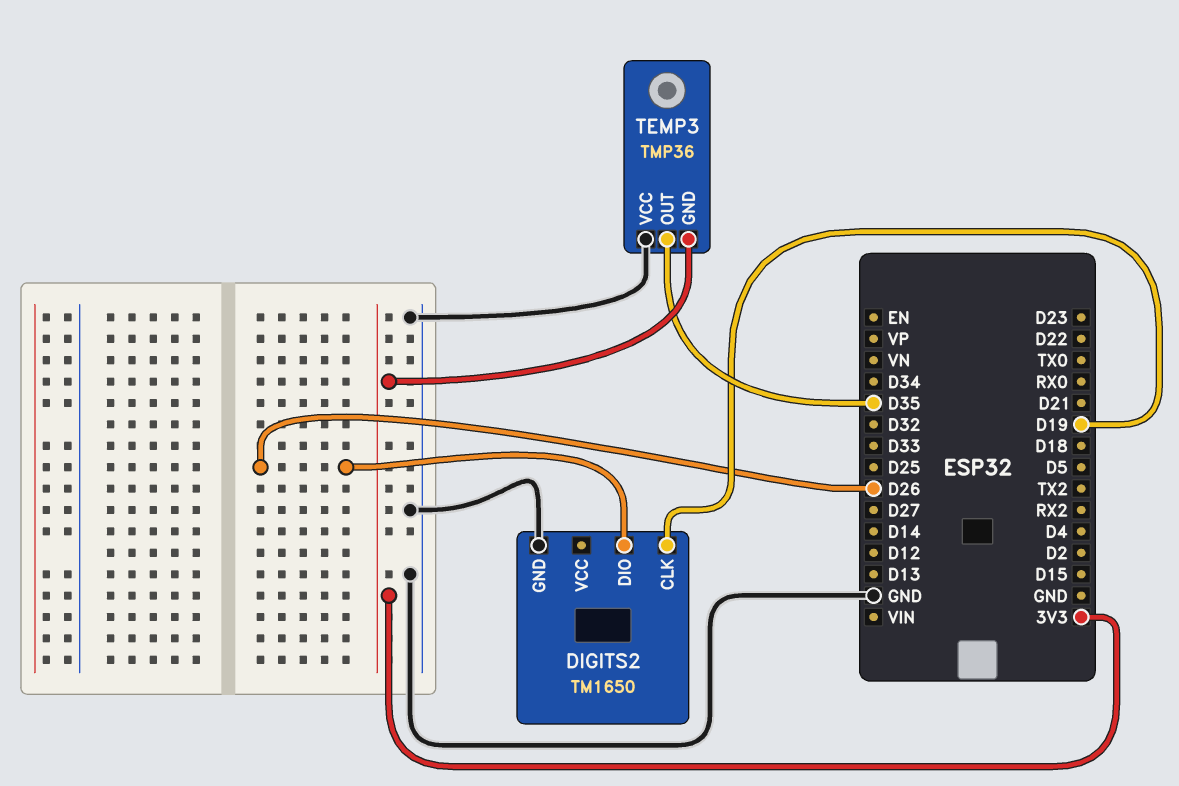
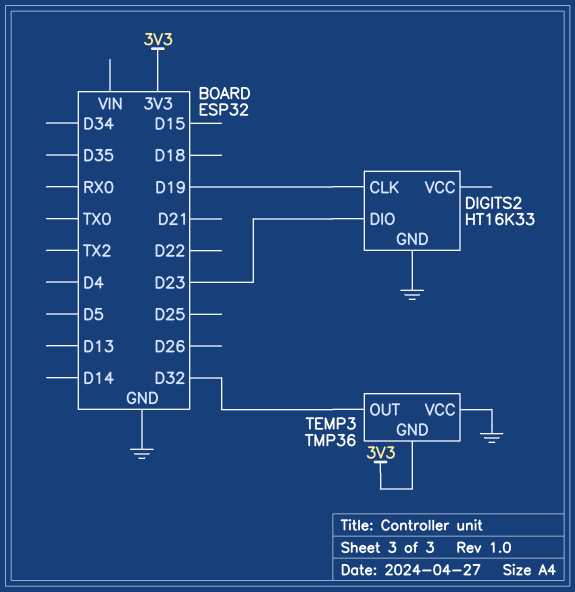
DIGITS2: TM1650 -> HT16K33
DIGITS2 pin DIO: D26 -> D23
TEMP3 pin OUT: D35 -> D32

